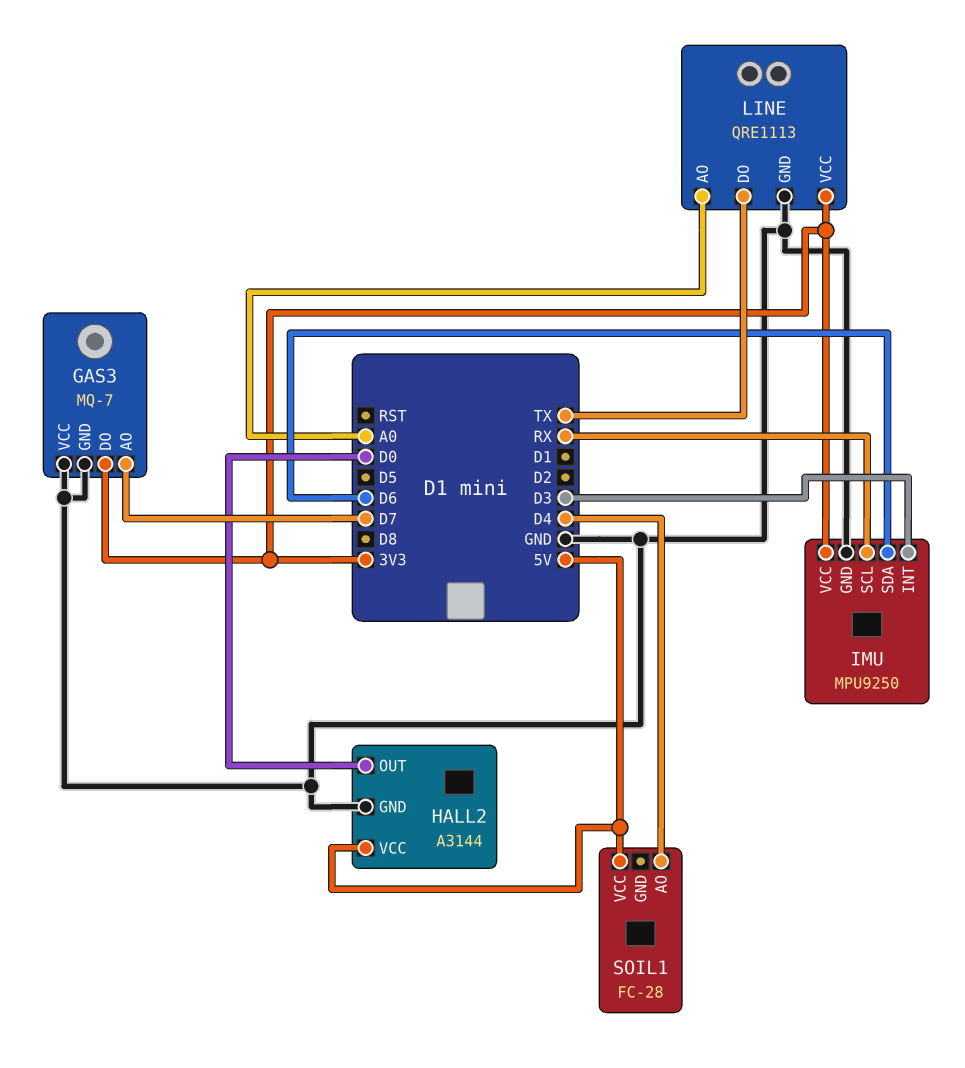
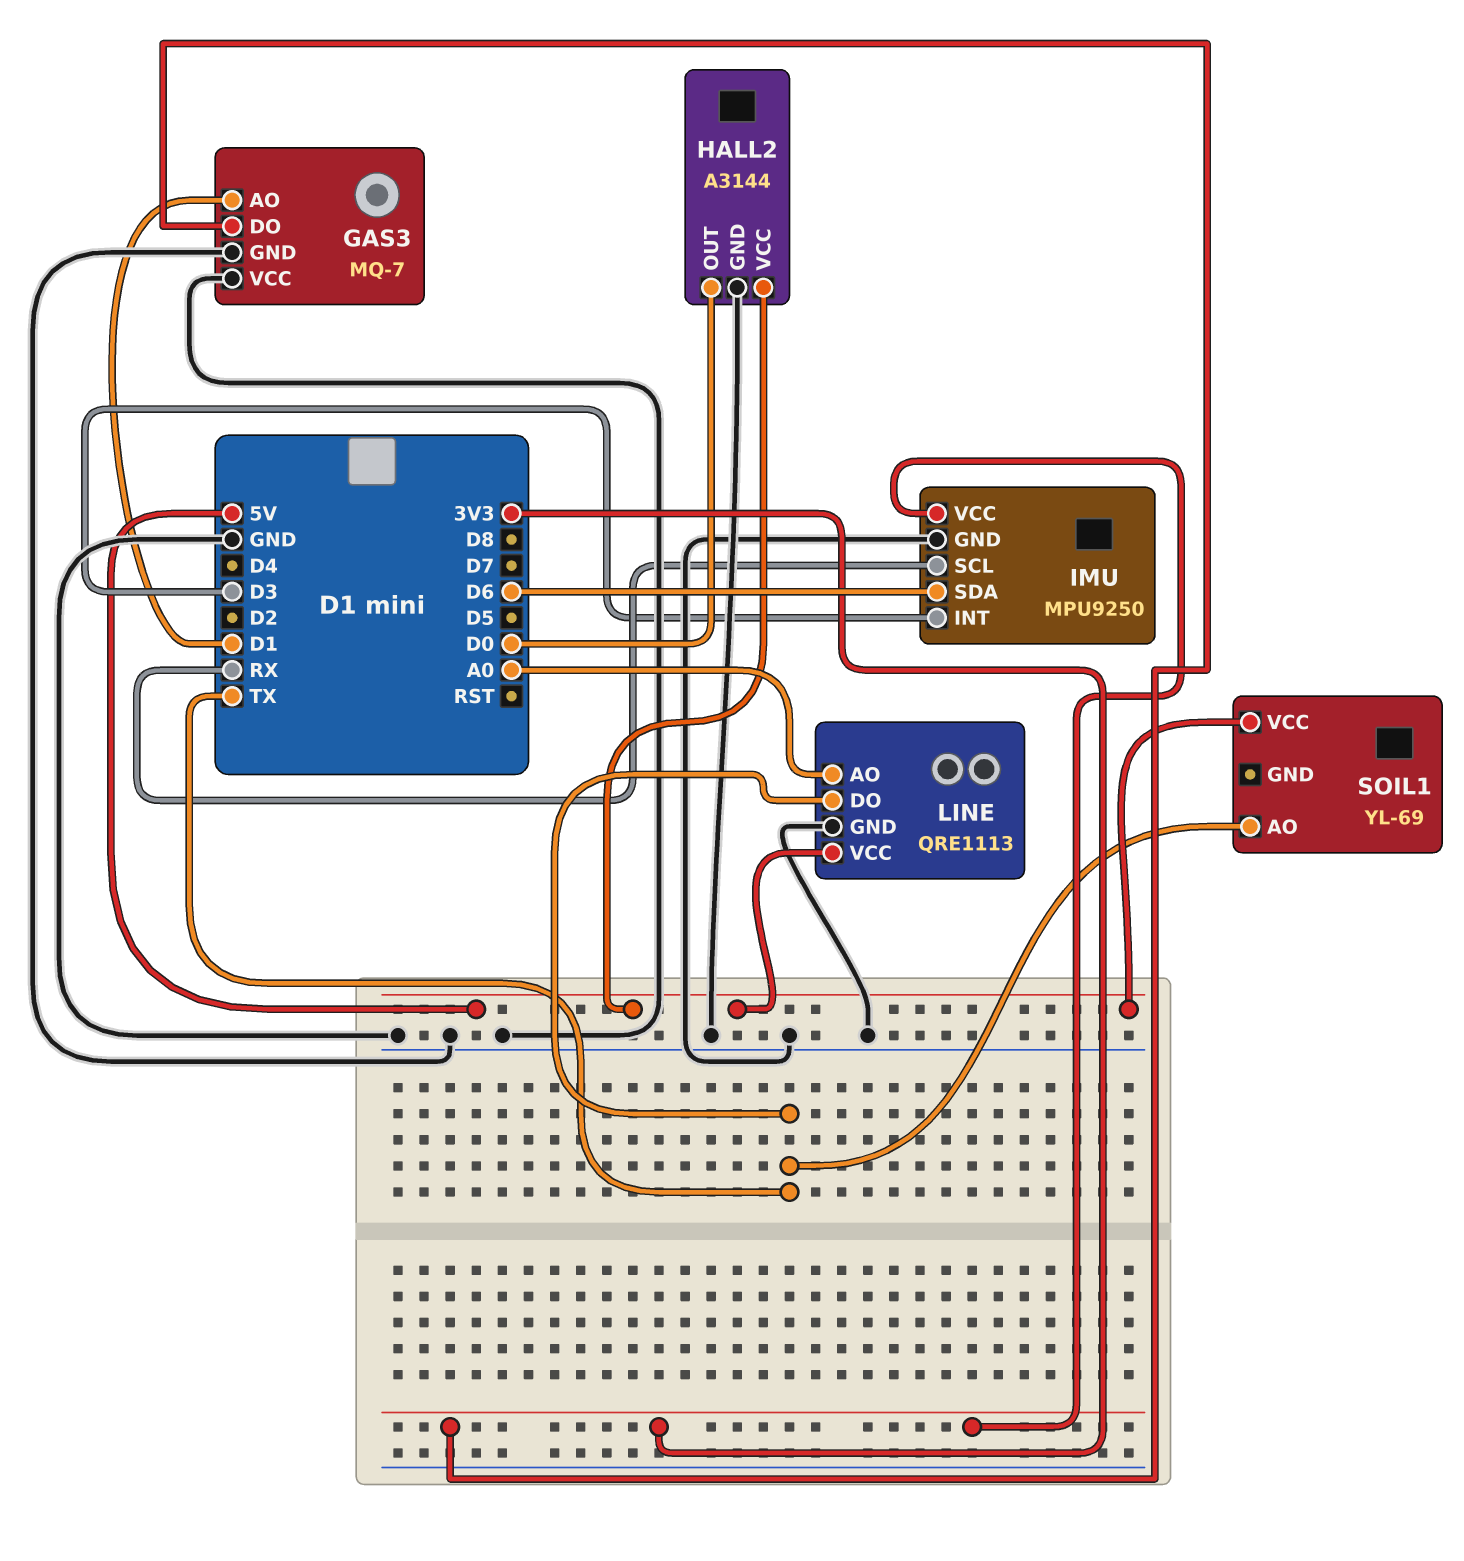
GAS3 pin AO: D7 -> D1
LINE pin VCC: 3V3 -> 5V
SOIL1: FC-28 -> YL-69
SOIL1 pin AO: D4 -> TX

